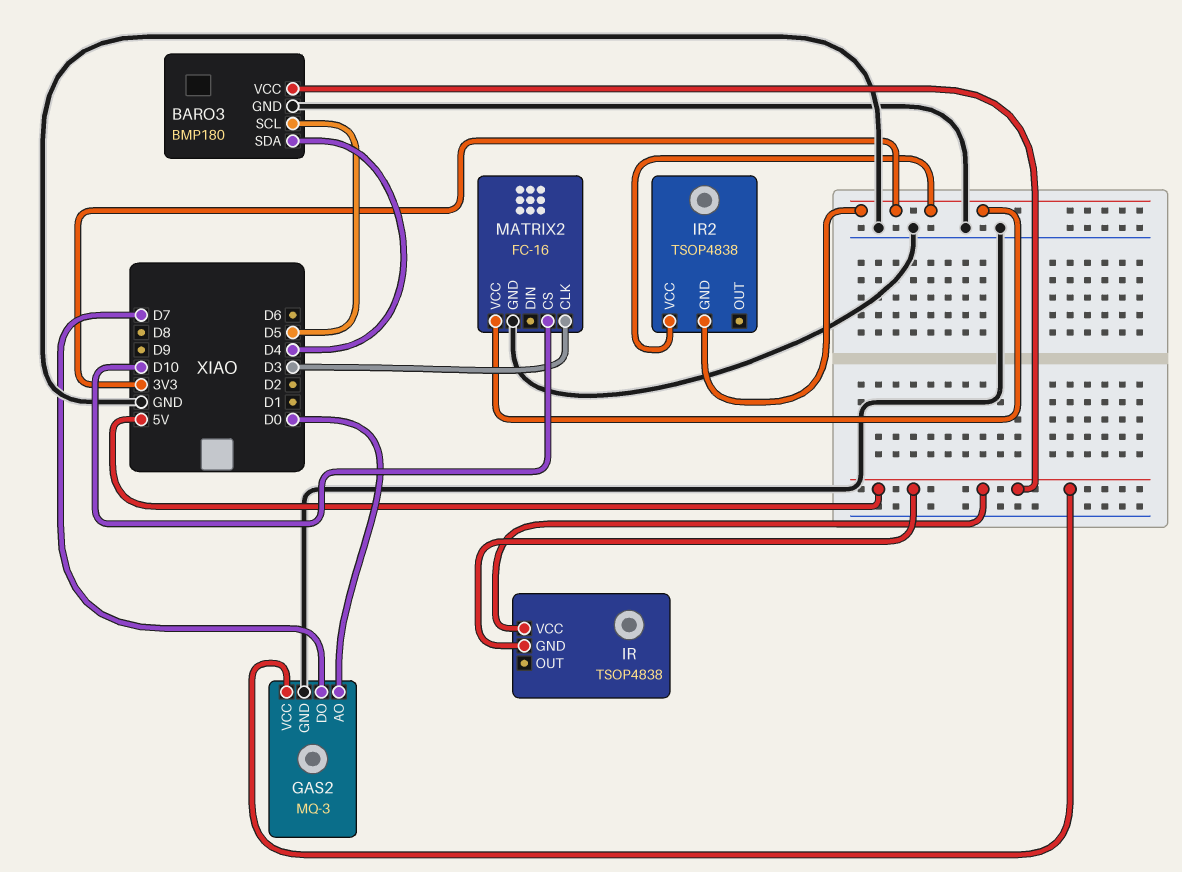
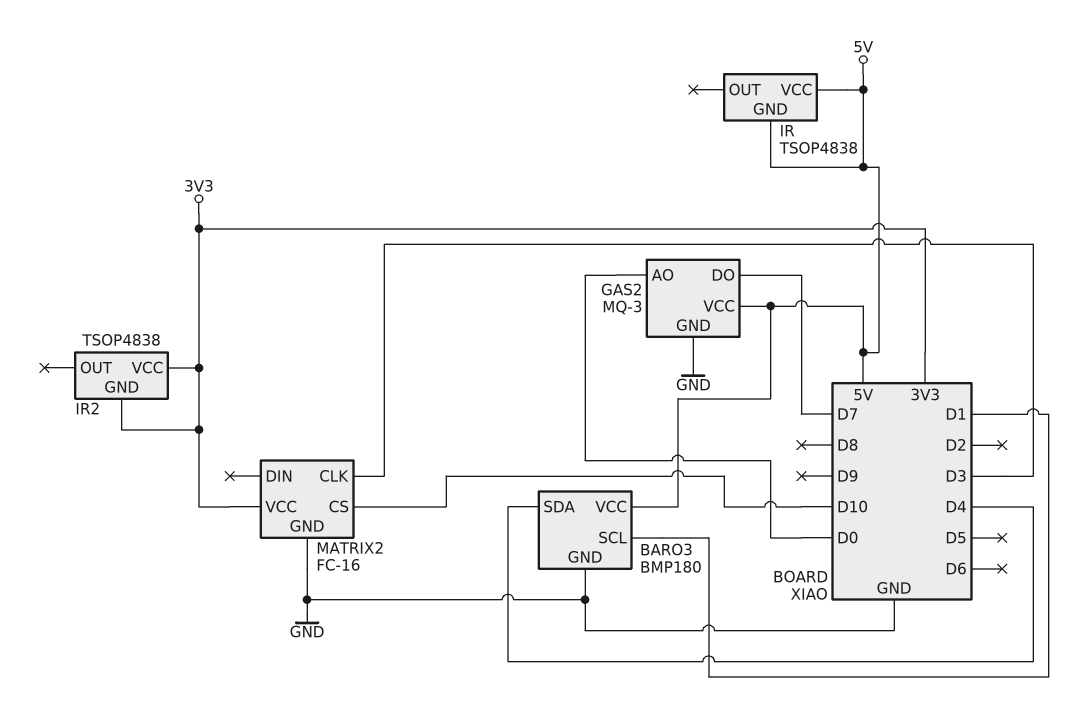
BARO3 pin SCL: D5 -> D1

